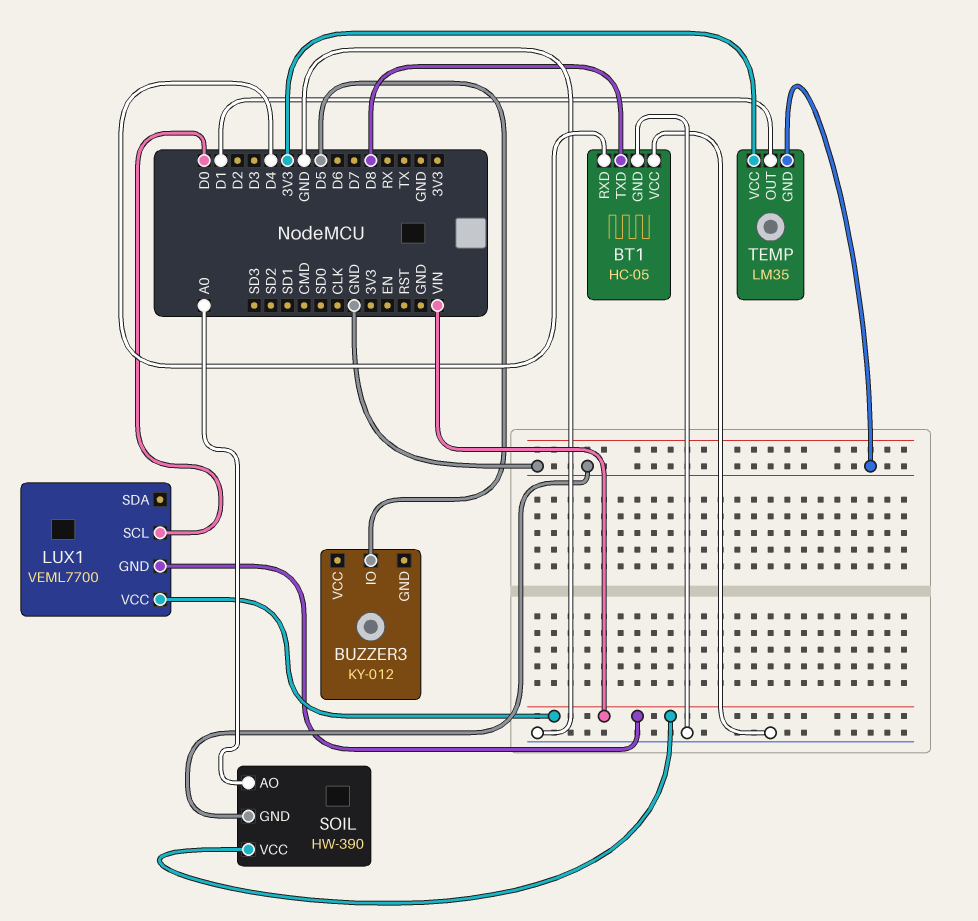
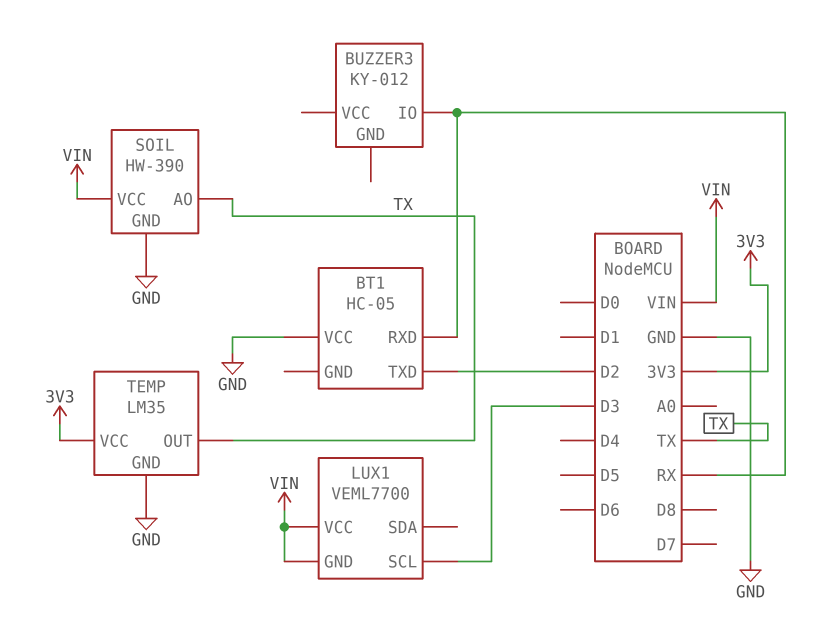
BT1 pin GND: GND -> none
BT1 pin RXD: D4 -> RX
BT1 pin TXD: D8 -> D2
BUZZER3 pin IO: D5 -> RX
LUX1 pin SCL: D0 -> D3
SOIL pin AO: A0 -> TX
TEMP pin OUT: D1 -> TX

